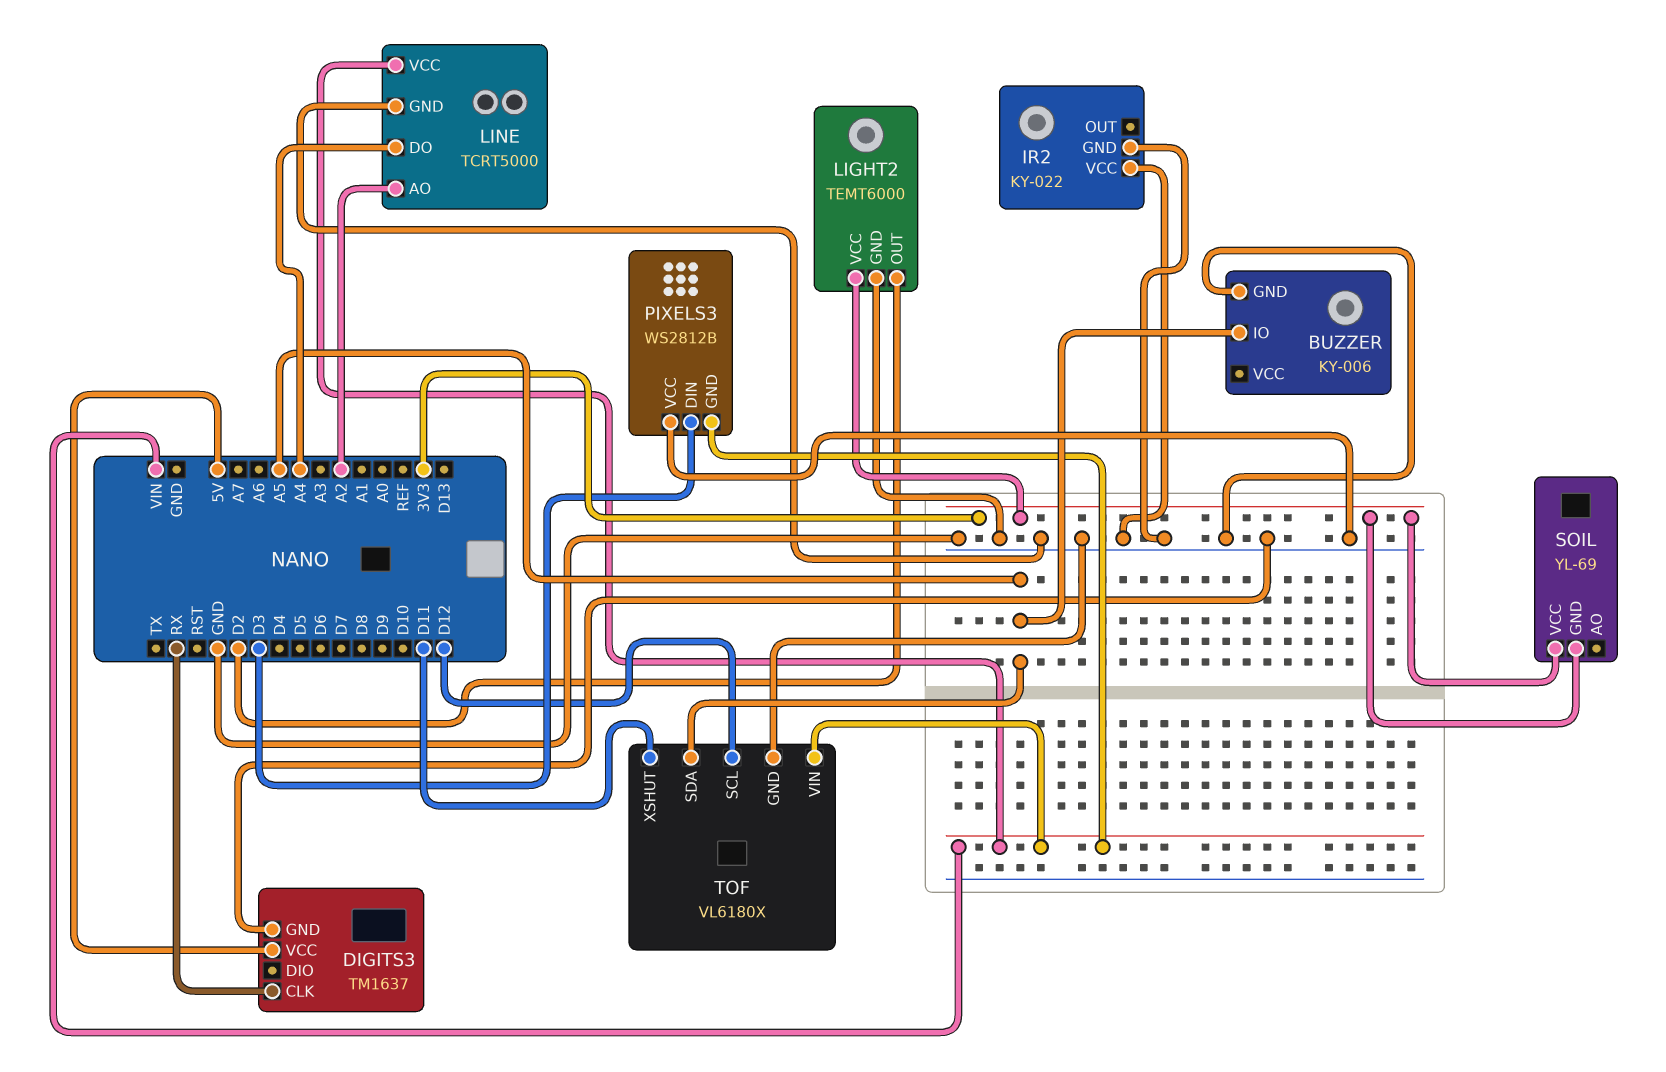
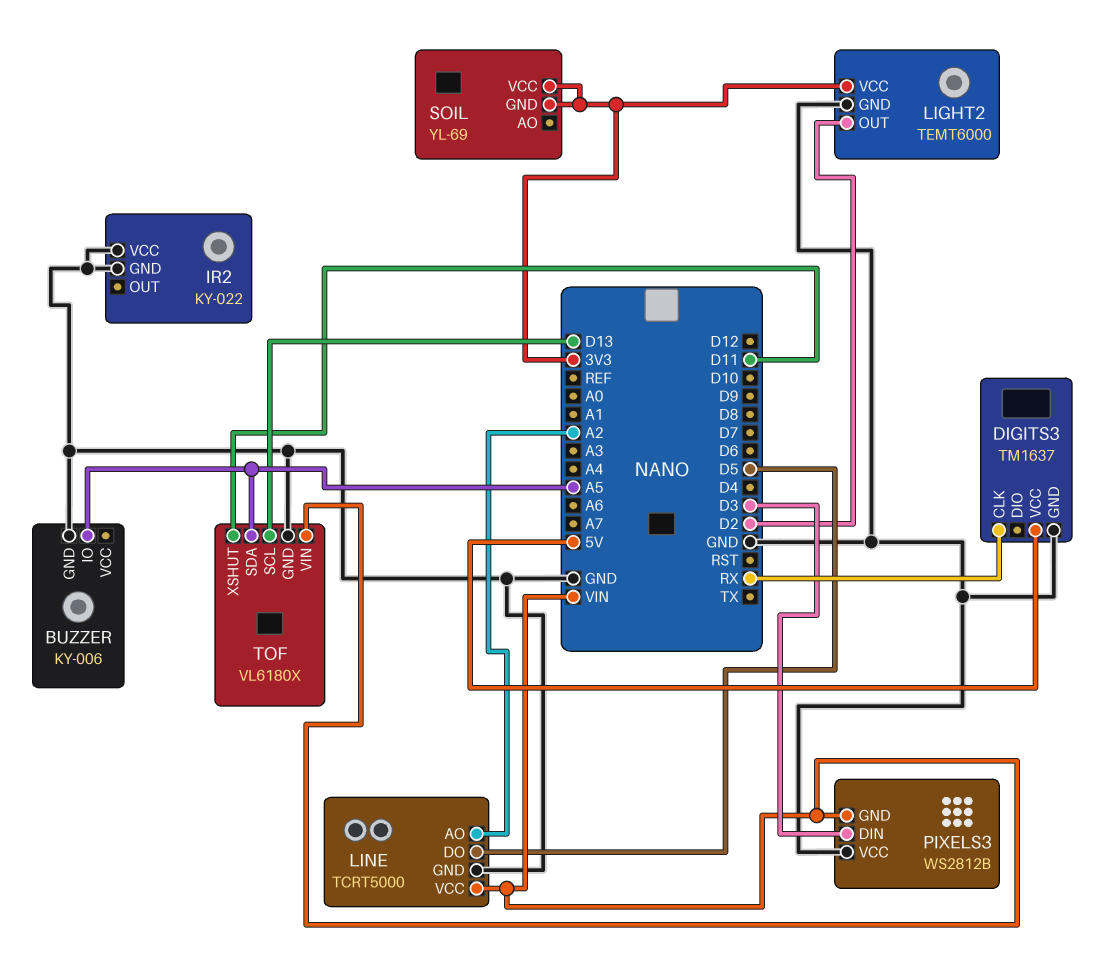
LINE pin DO: A4 -> D5
TOF pin SCL: D12 -> D13

